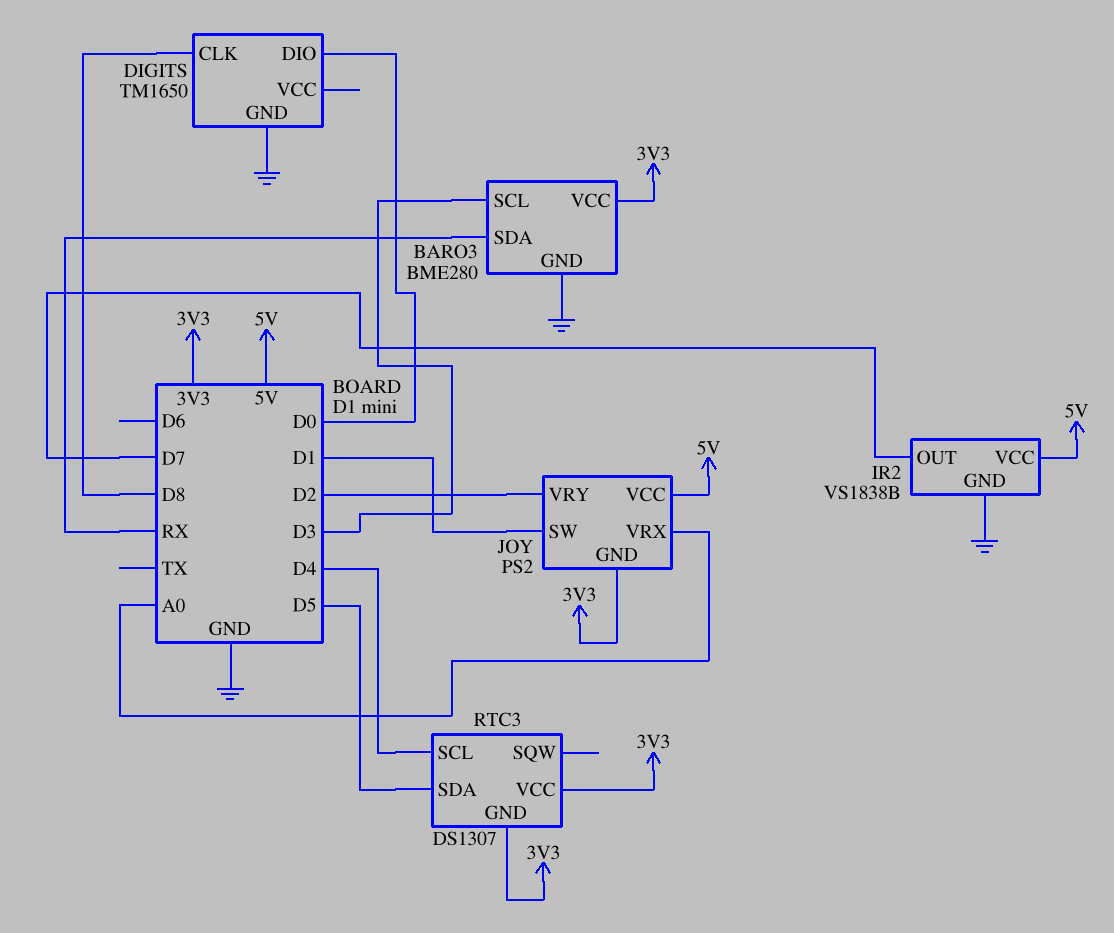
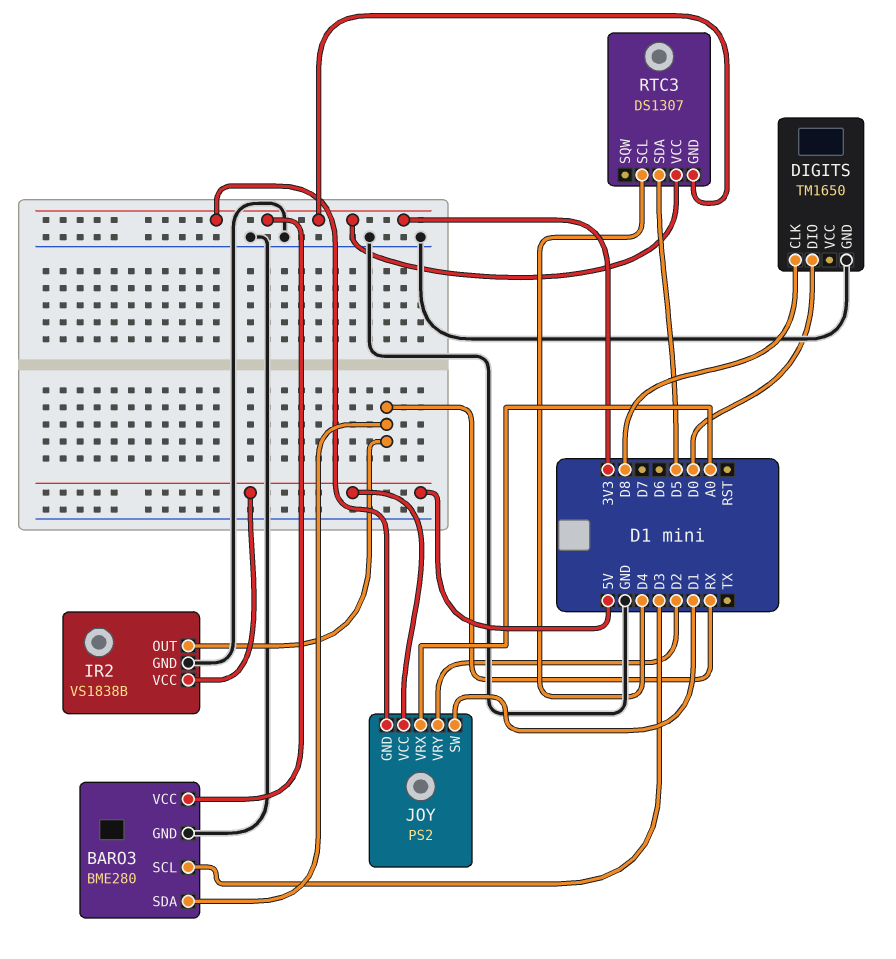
IR2 pin OUT: D7 -> RX

